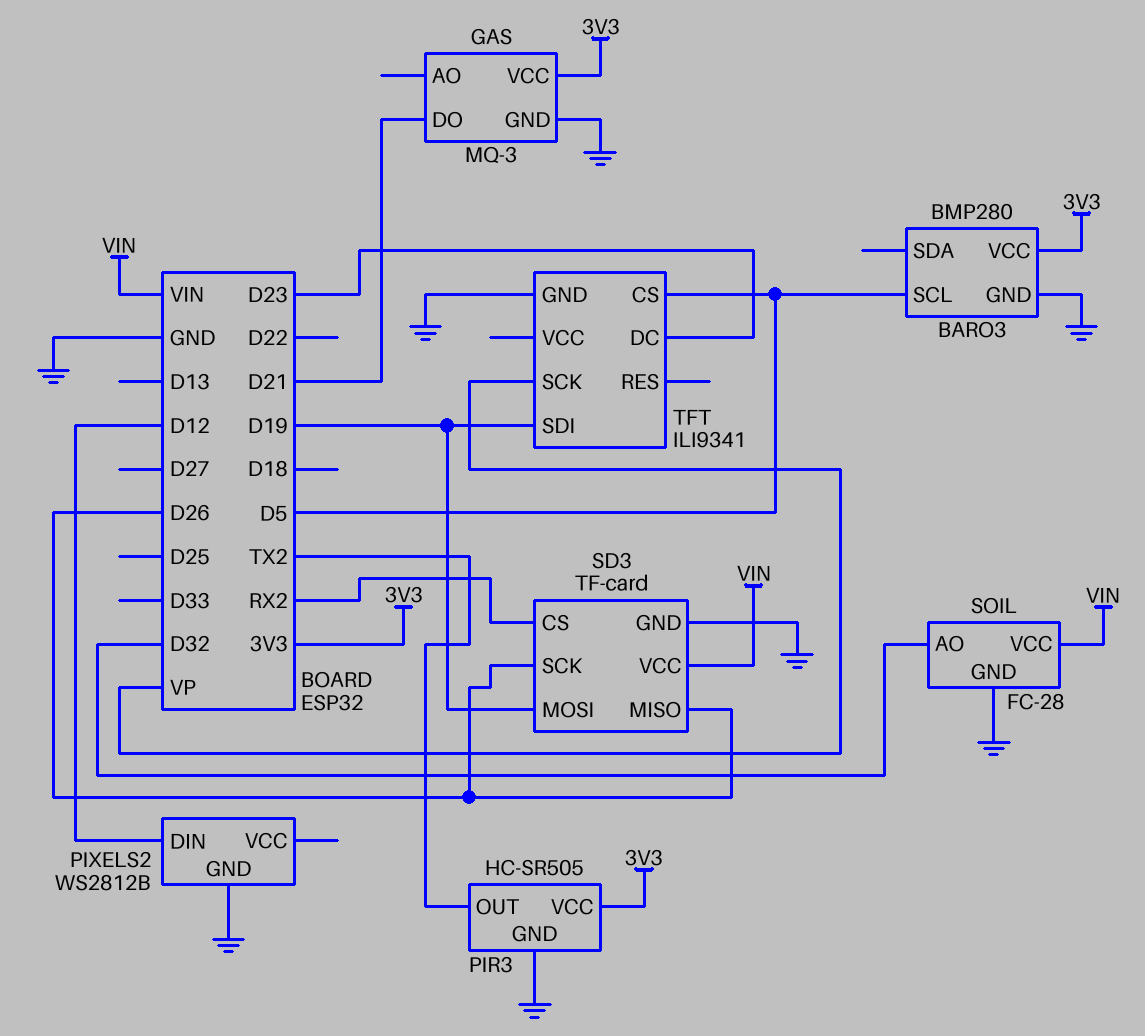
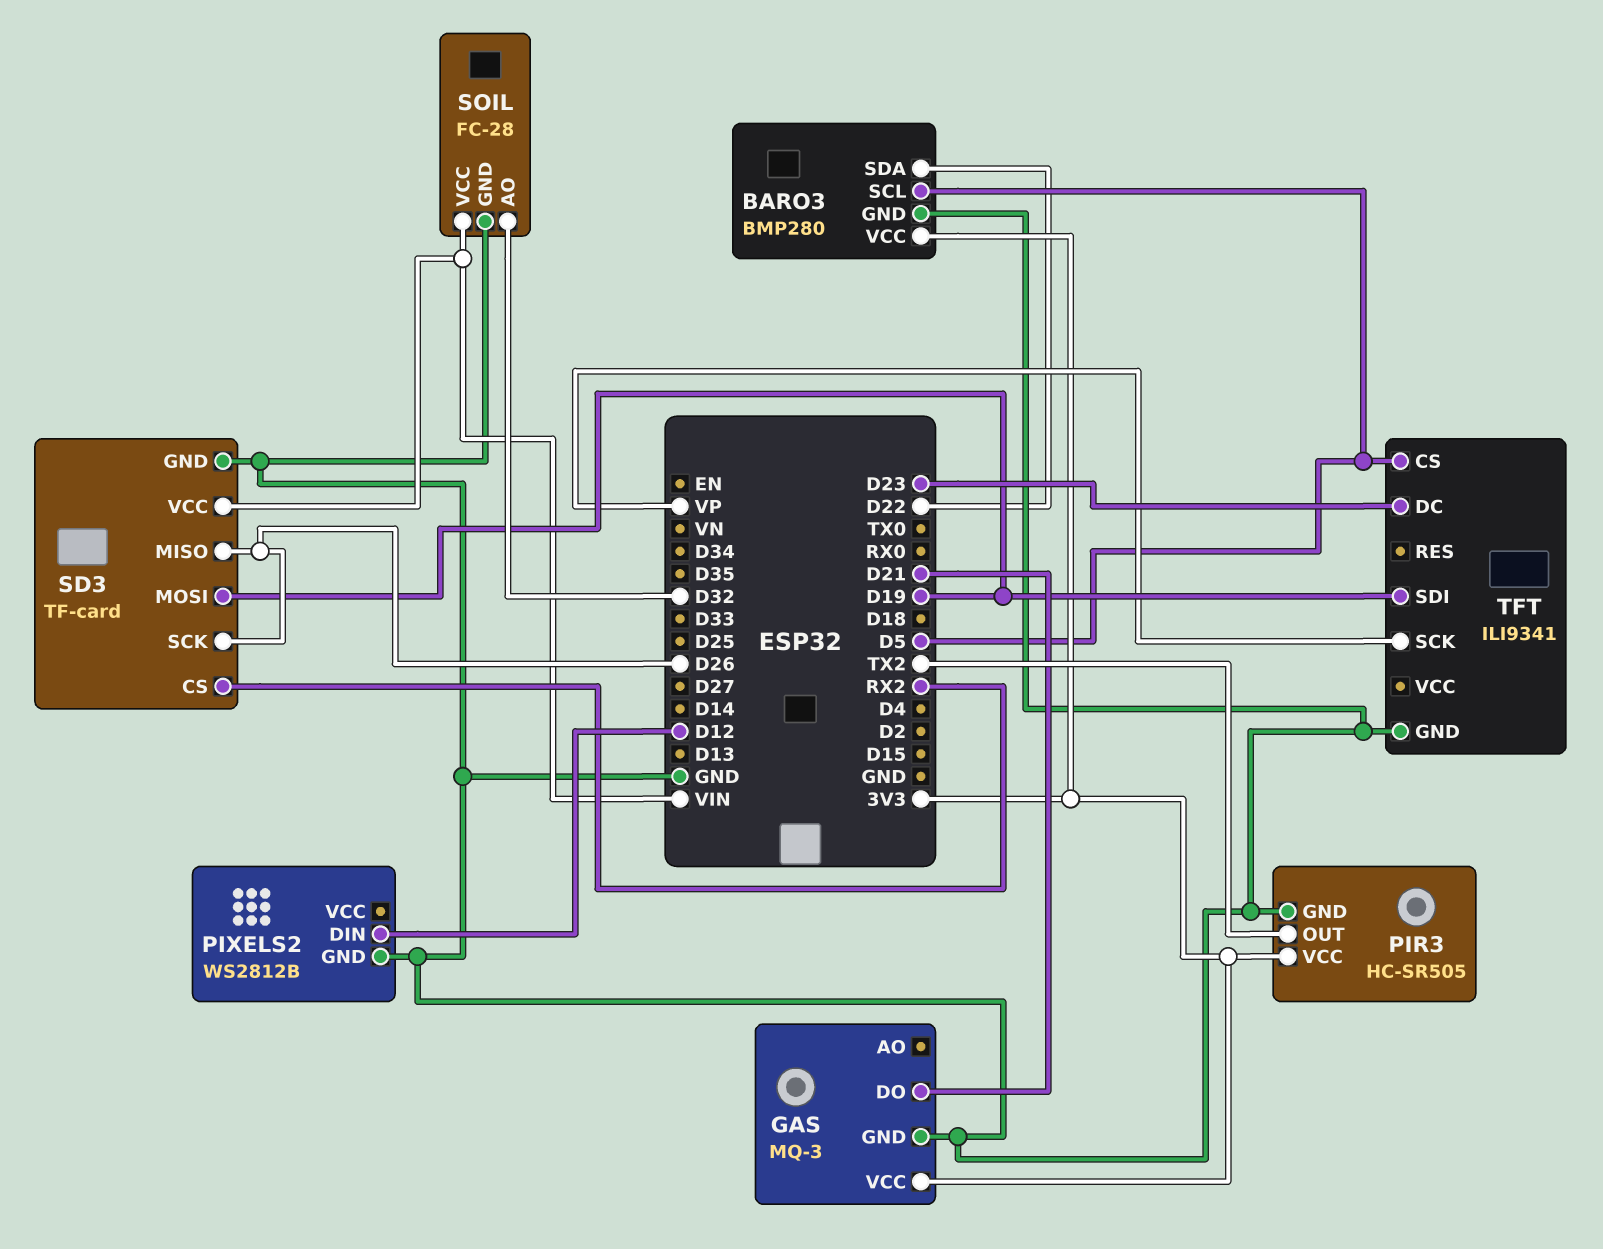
BARO3 pin SDA: none -> D22

